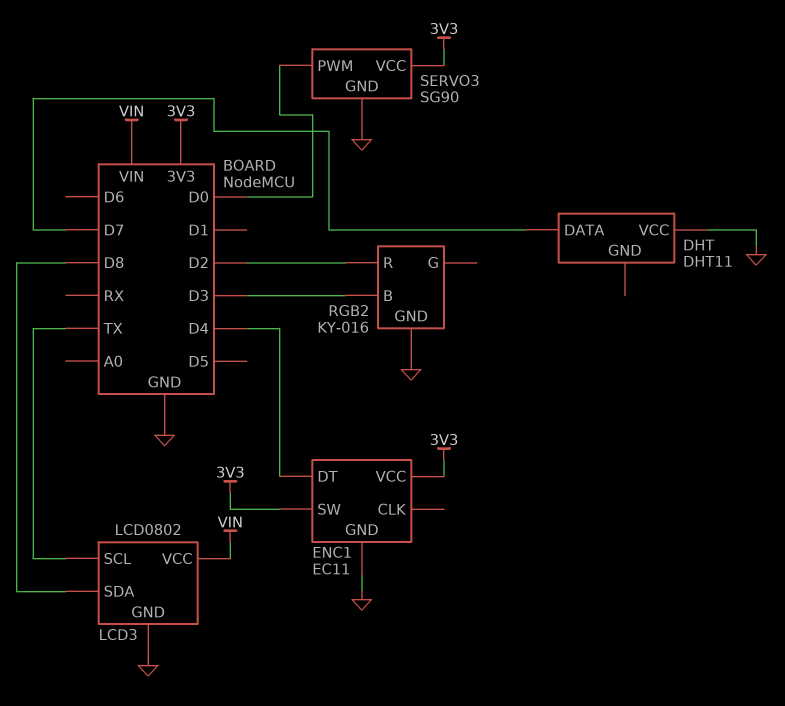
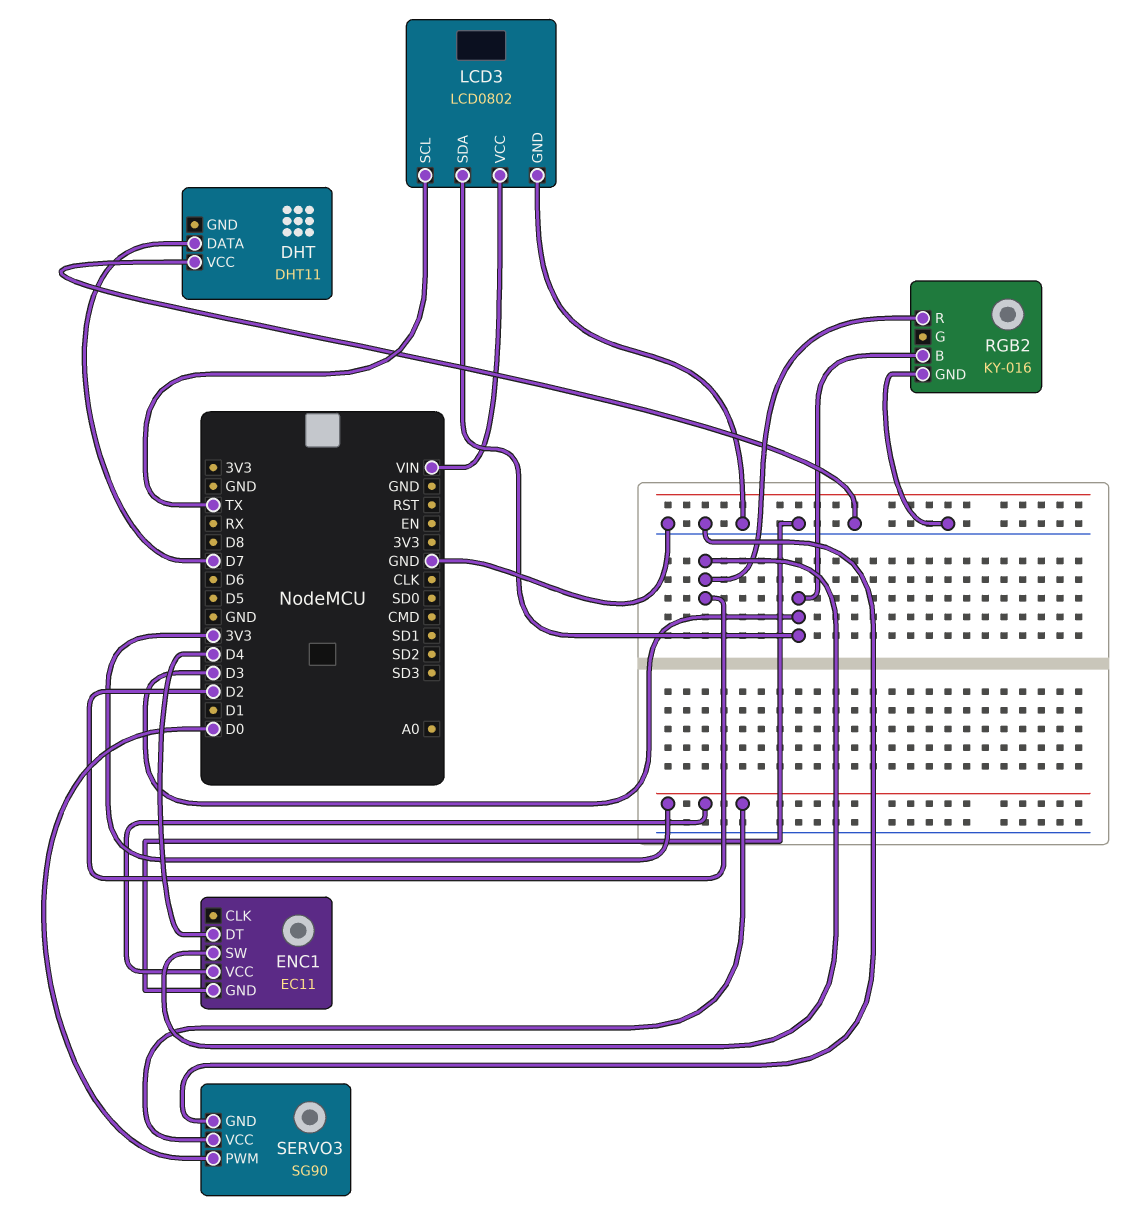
ENC1 pin SW: 3V3 -> D2
LCD3 pin SDA: D8 -> D3

